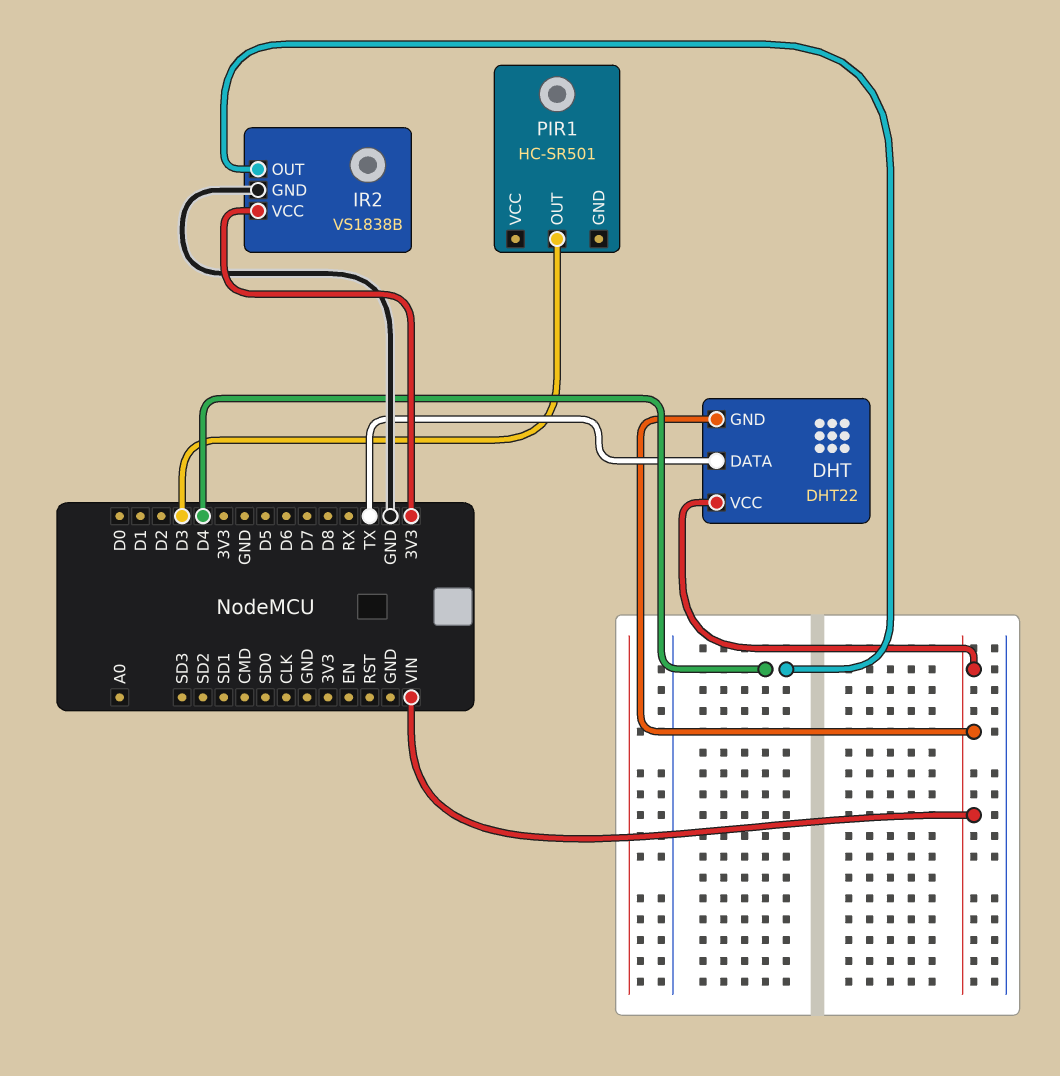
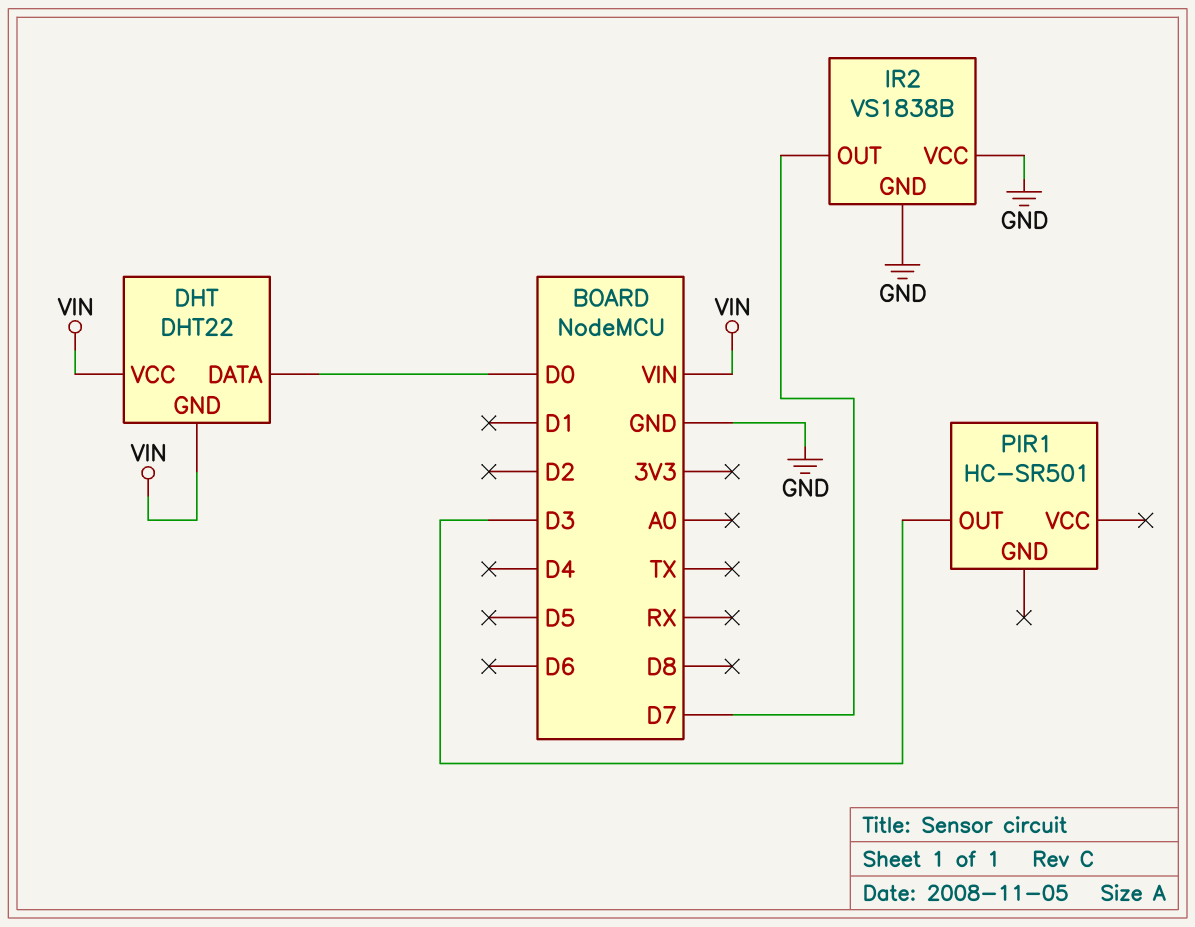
DHT pin DATA: TX -> D0
IR2 pin OUT: D4 -> D7
IR2 pin VCC: 3V3 -> GND

